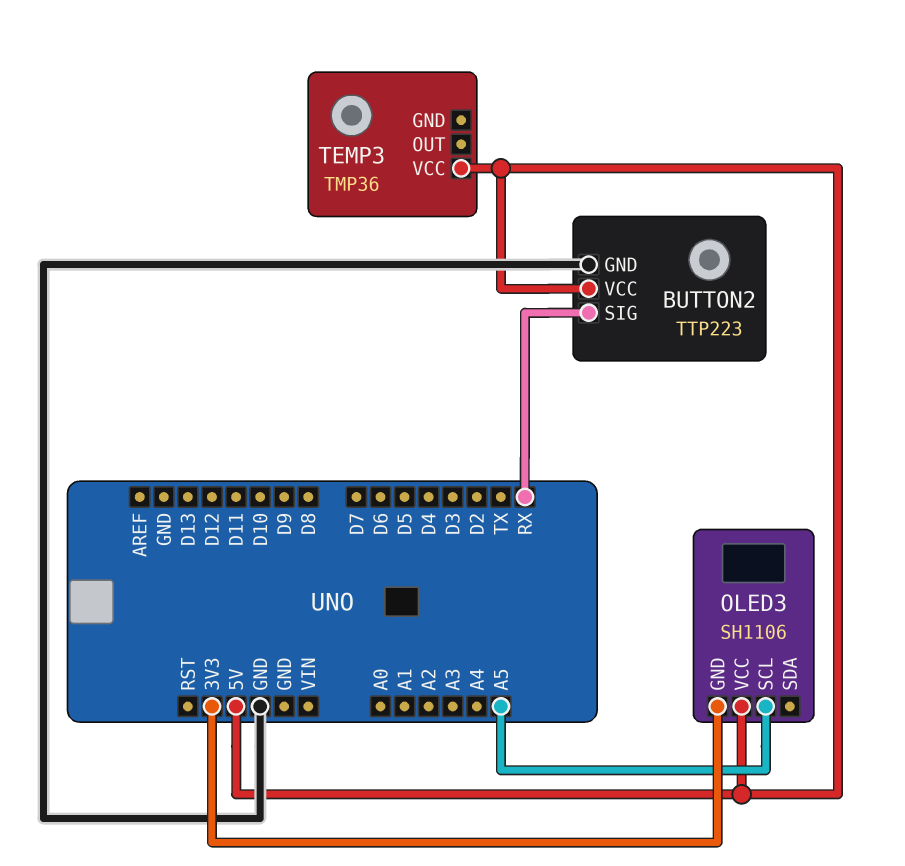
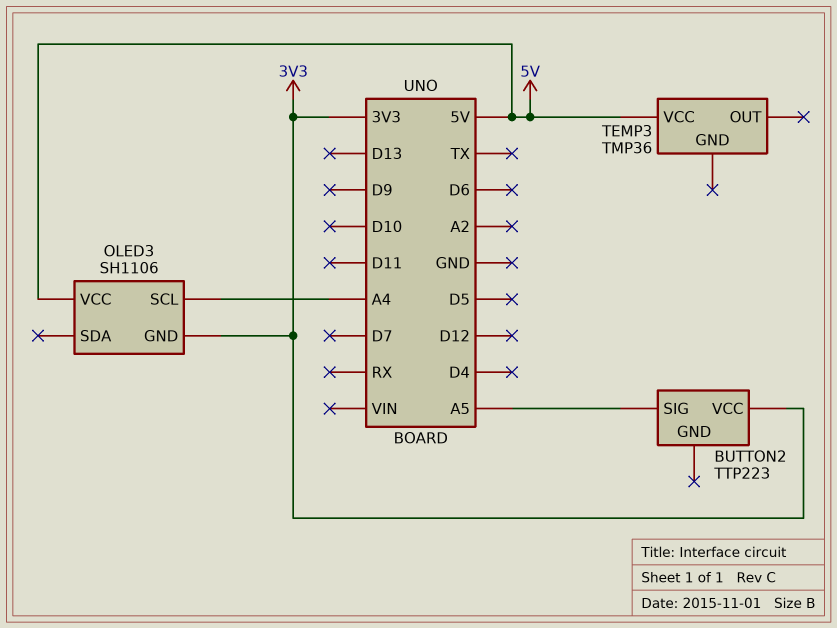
BUTTON2 pin GND: GND -> none
BUTTON2 pin SIG: RX -> A5
BUTTON2 pin VCC: 5V -> 3V3
OLED3 pin SCL: A5 -> A4

